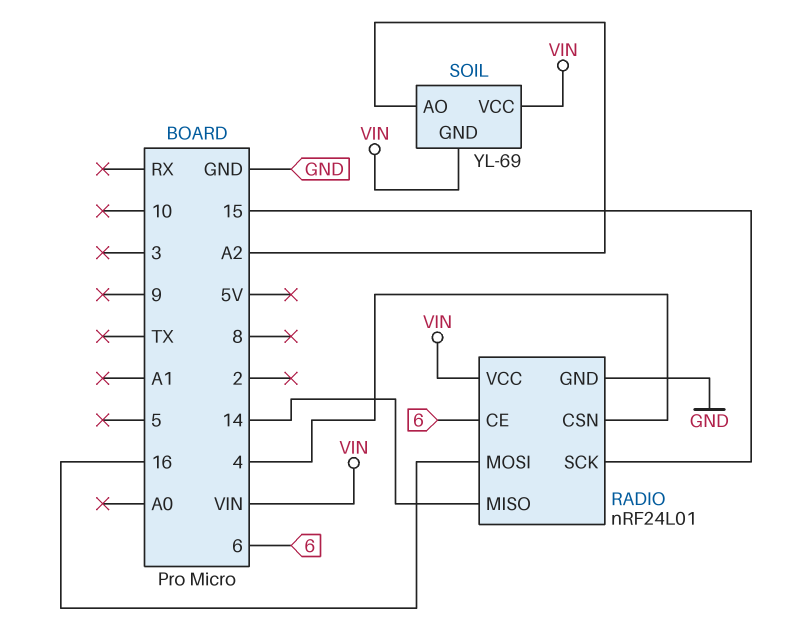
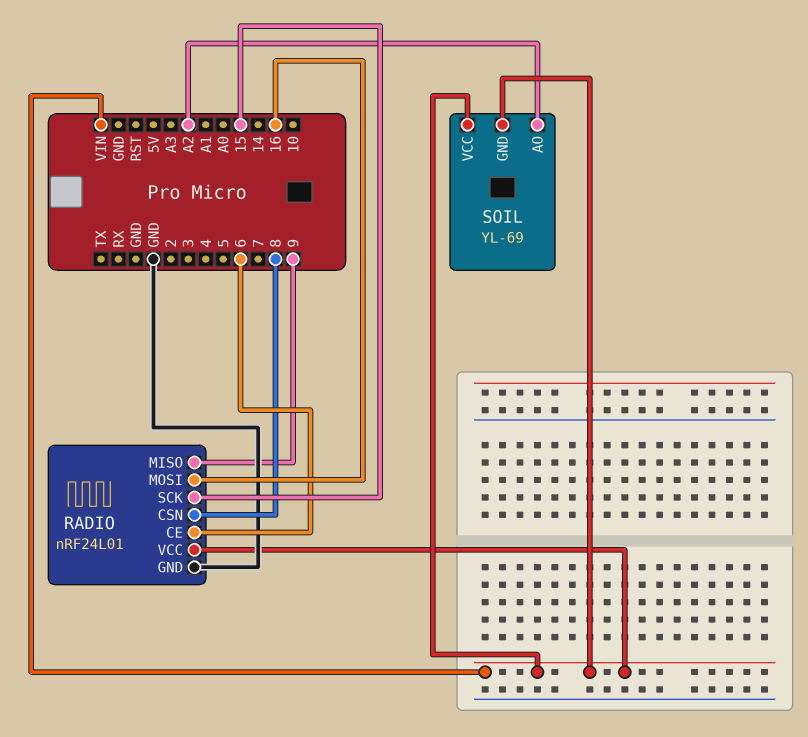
RADIO pin CSN: 4 -> 8
RADIO pin MISO: 14 -> 9

